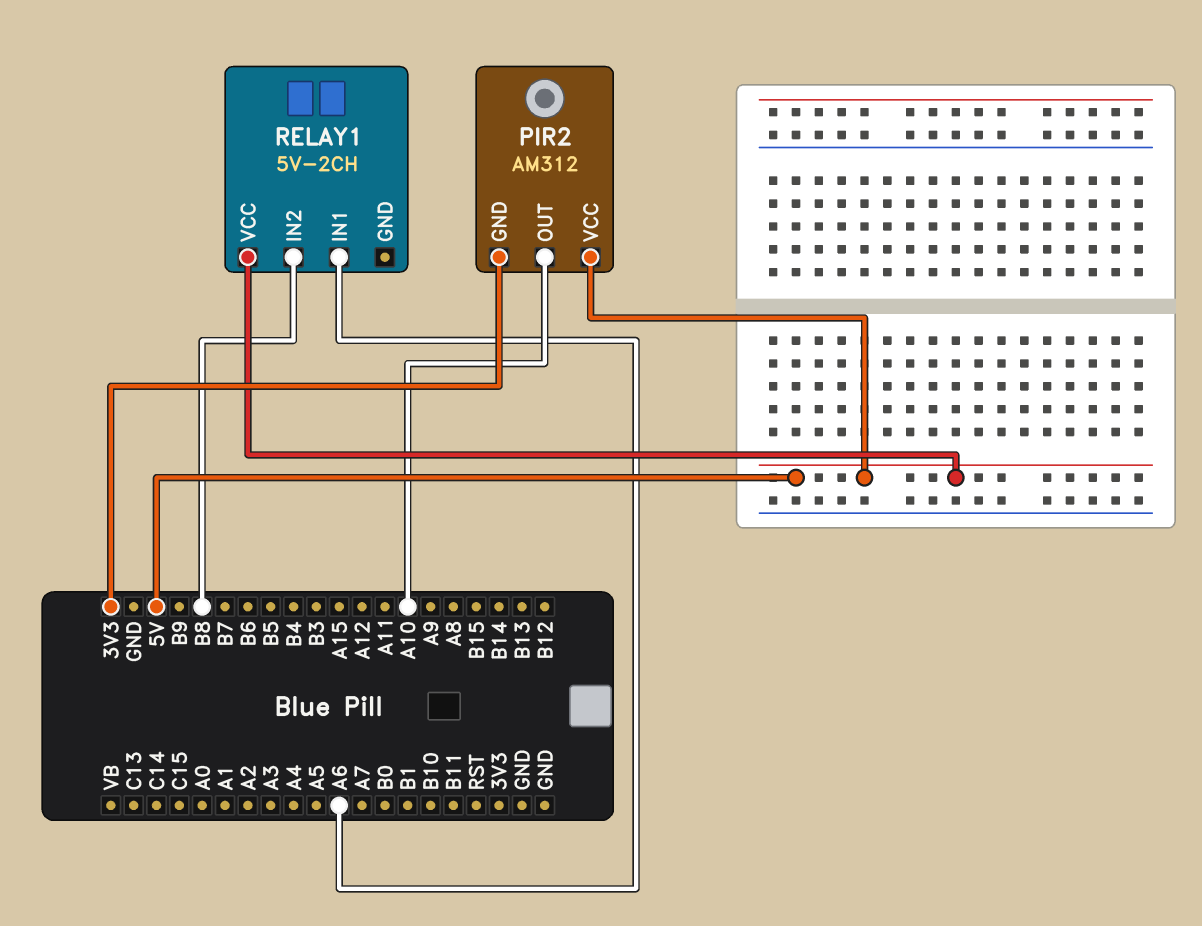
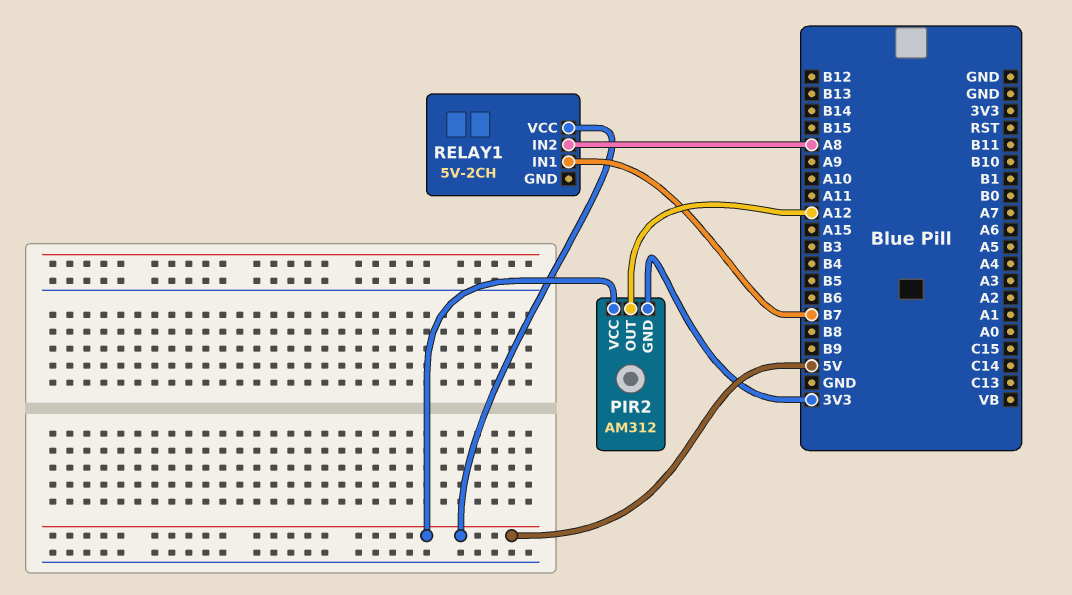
PIR2 pin OUT: A10 -> A12
RELAY1 pin IN1: A6 -> B7
RELAY1 pin IN2: B8 -> A8

